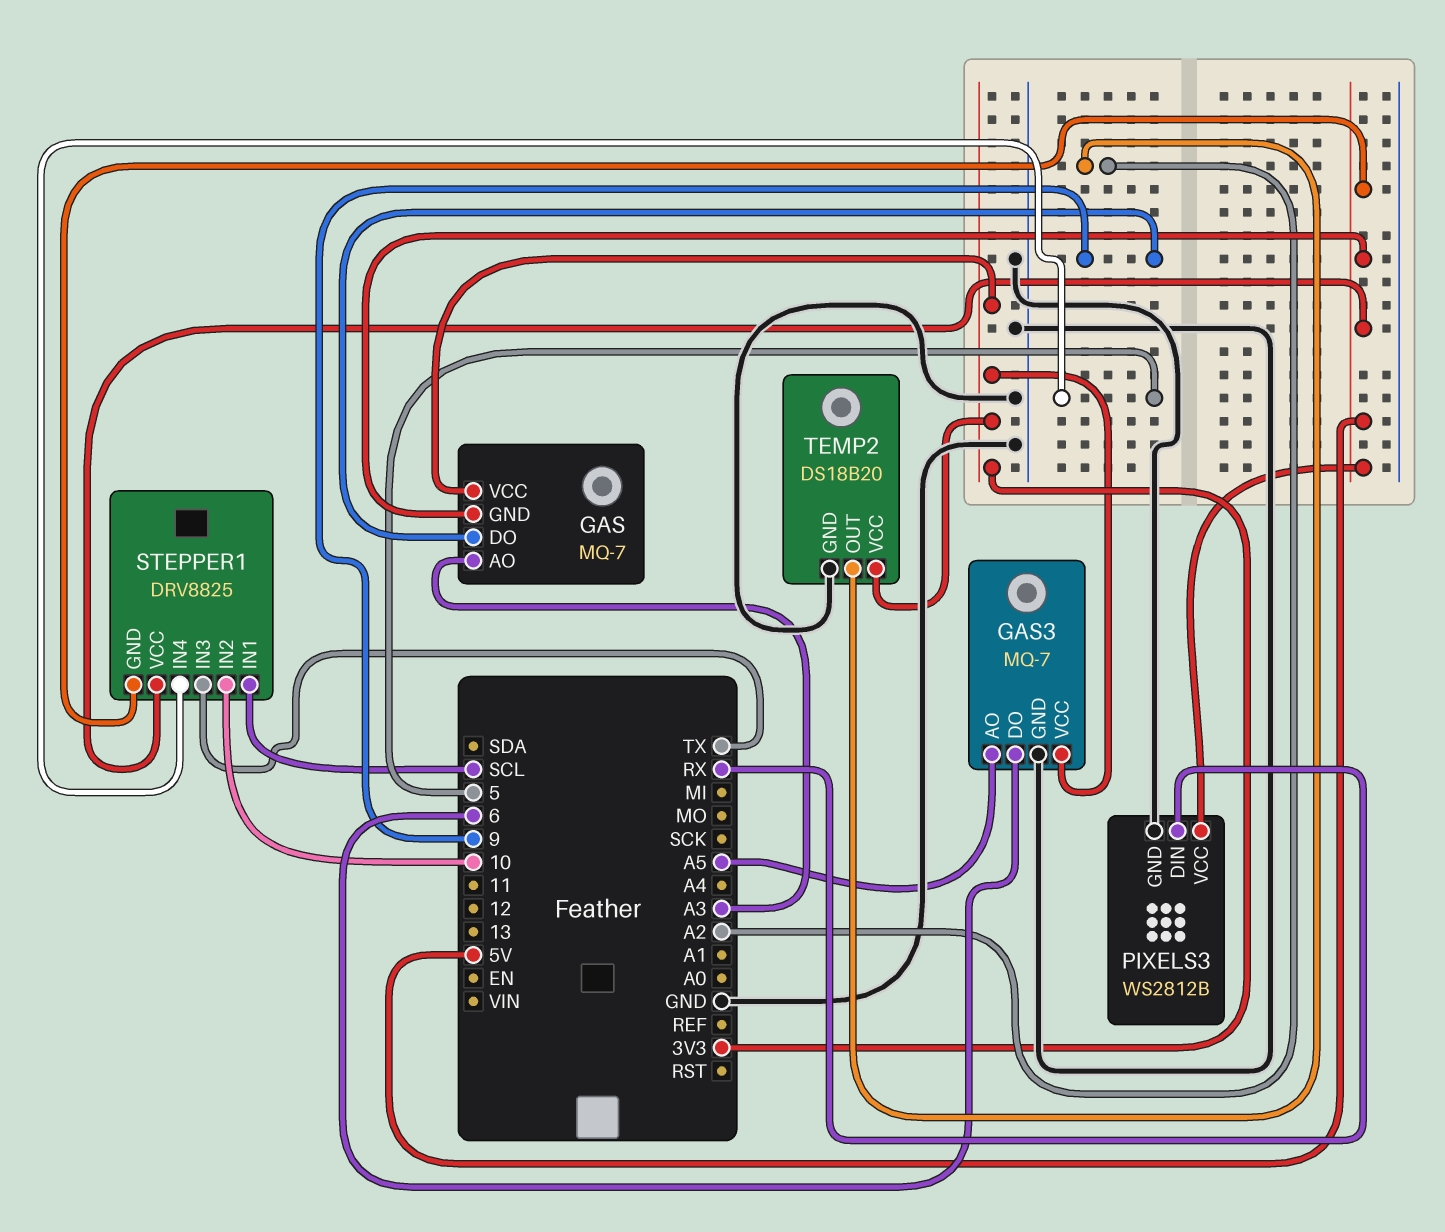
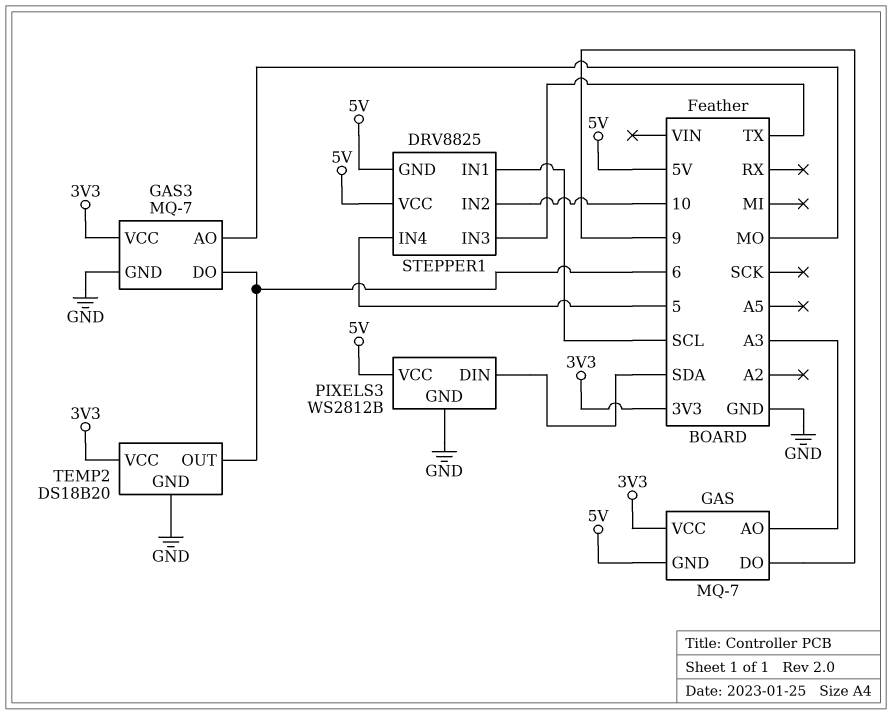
GAS3 pin AO: A5 -> MO
PIXELS3 pin DIN: RX -> SDA
TEMP2 pin OUT: A2 -> 6

